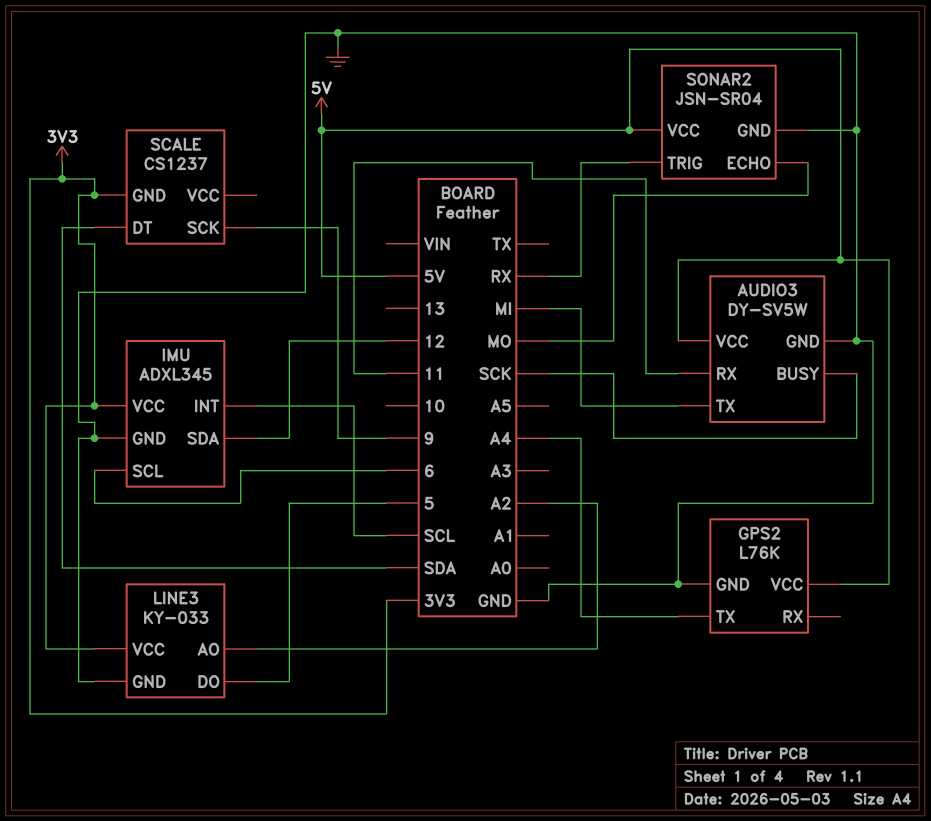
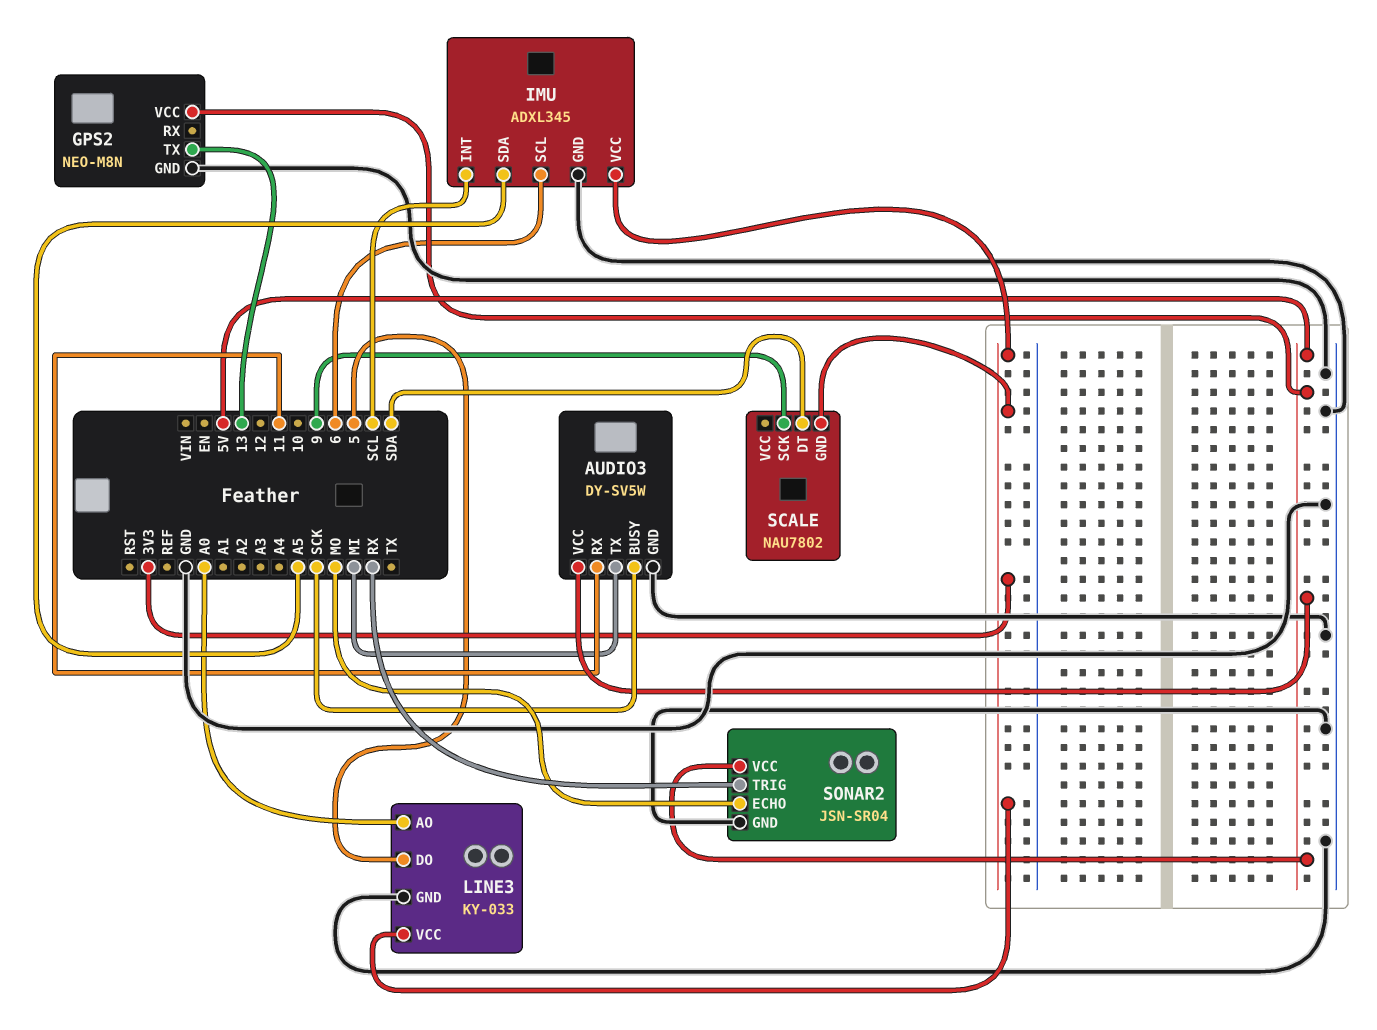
GPS2: L76K -> NEO-M8N
GPS2 pin TX: A4 -> 13
IMU pin SDA: 12 -> A5
LINE3 pin AO: A2 -> A0
SCALE: CS1237 -> NAU7802

